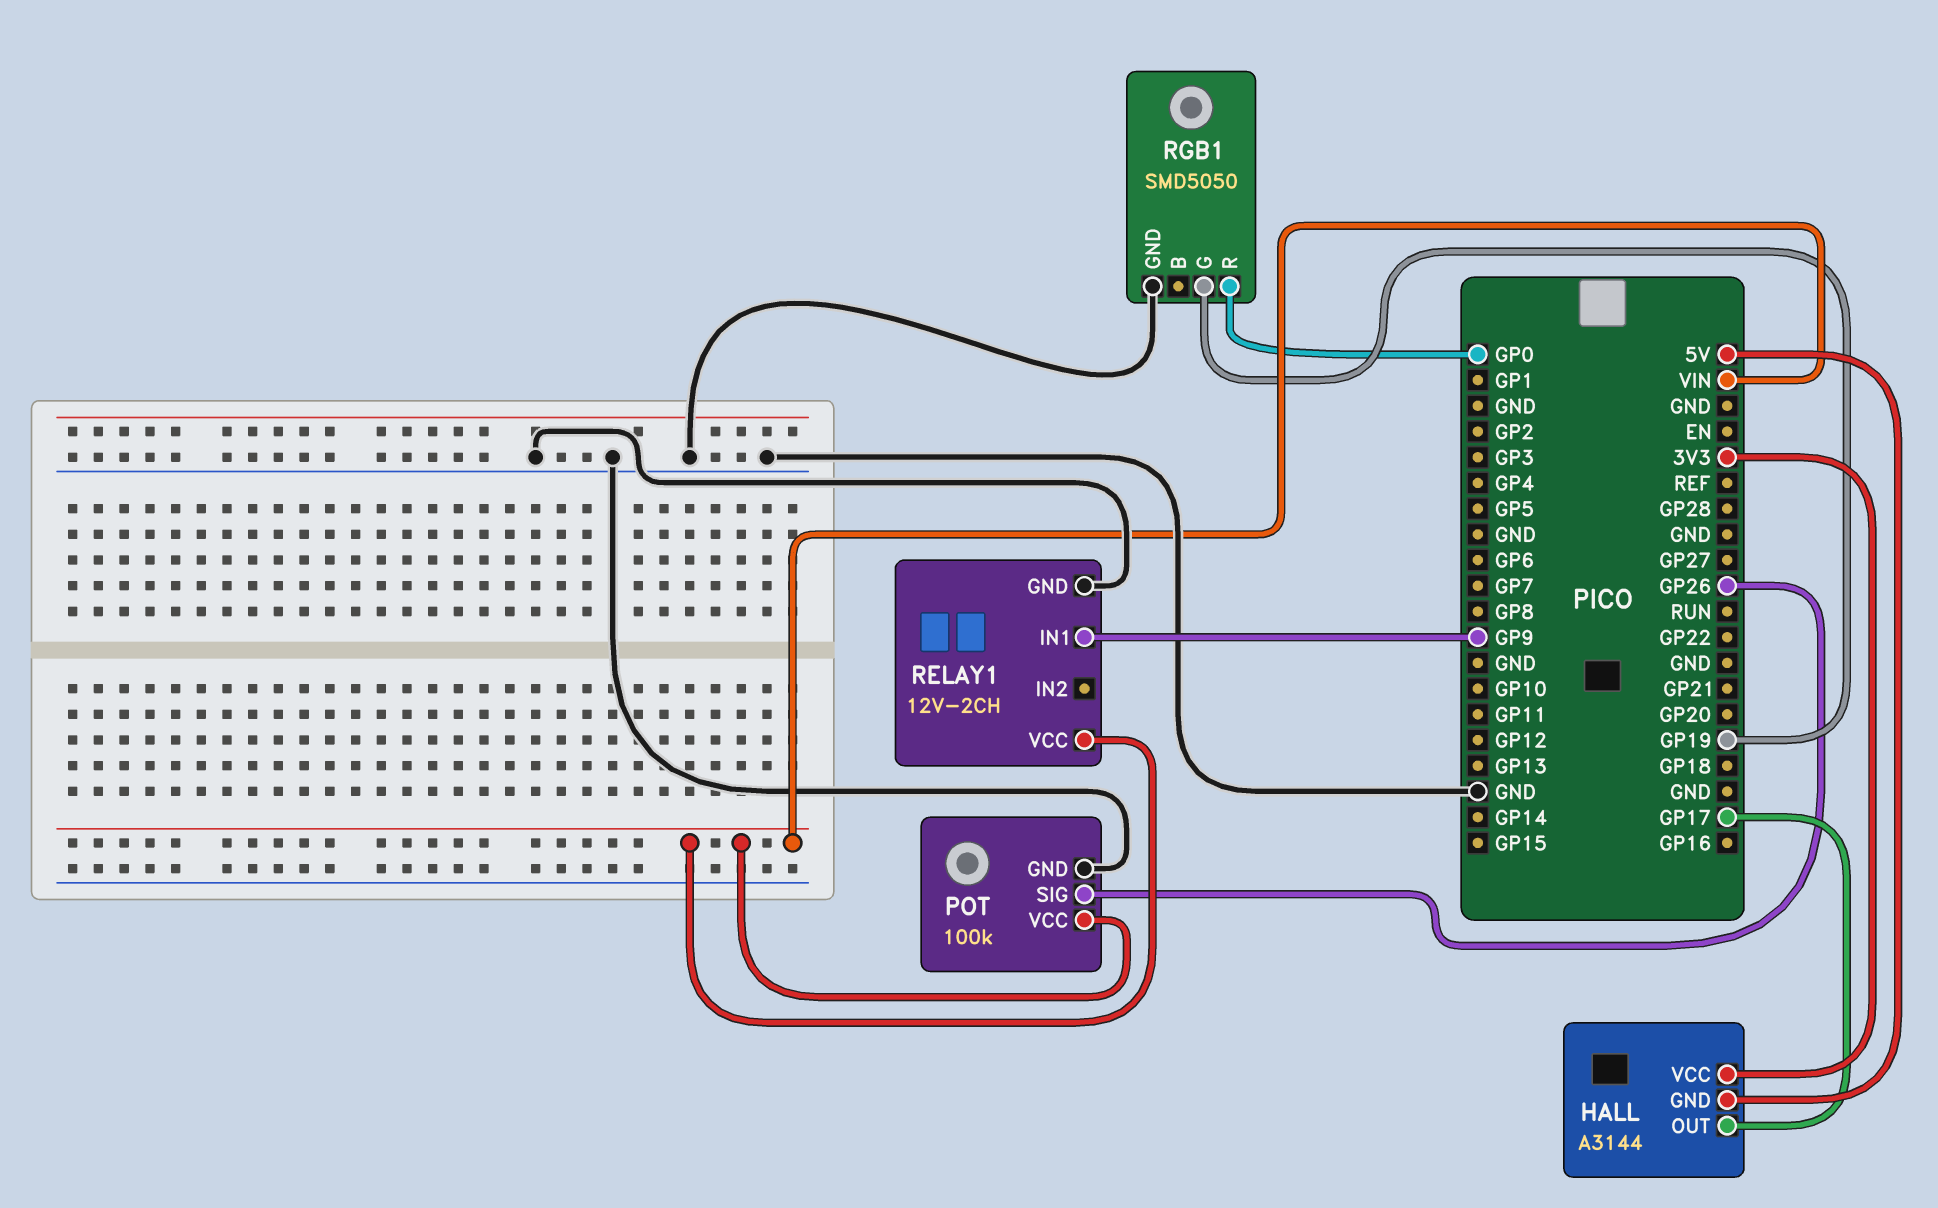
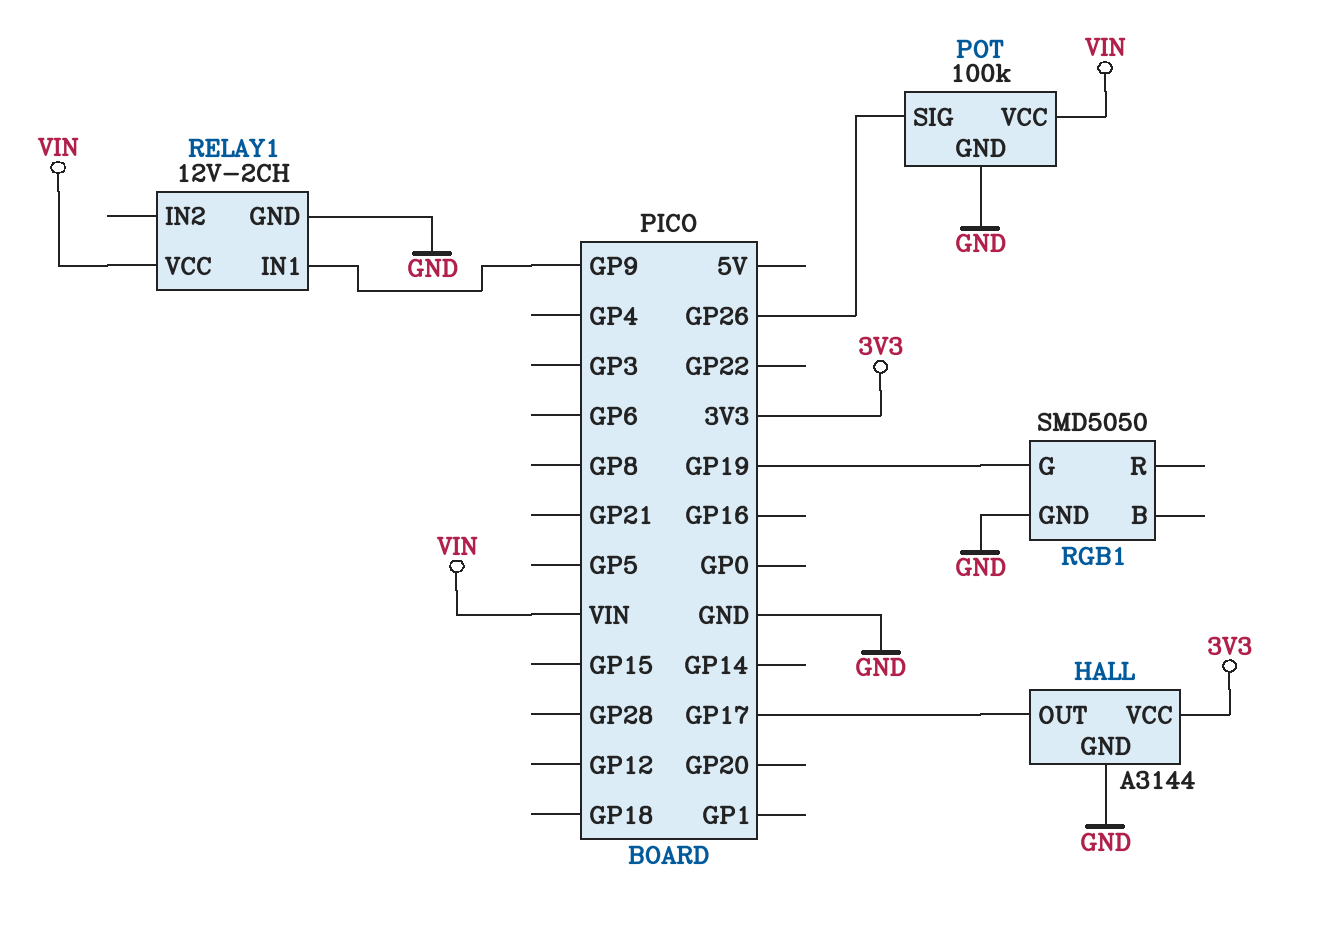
HALL pin GND: 5V -> GND
RGB1 pin R: GP0 -> none

